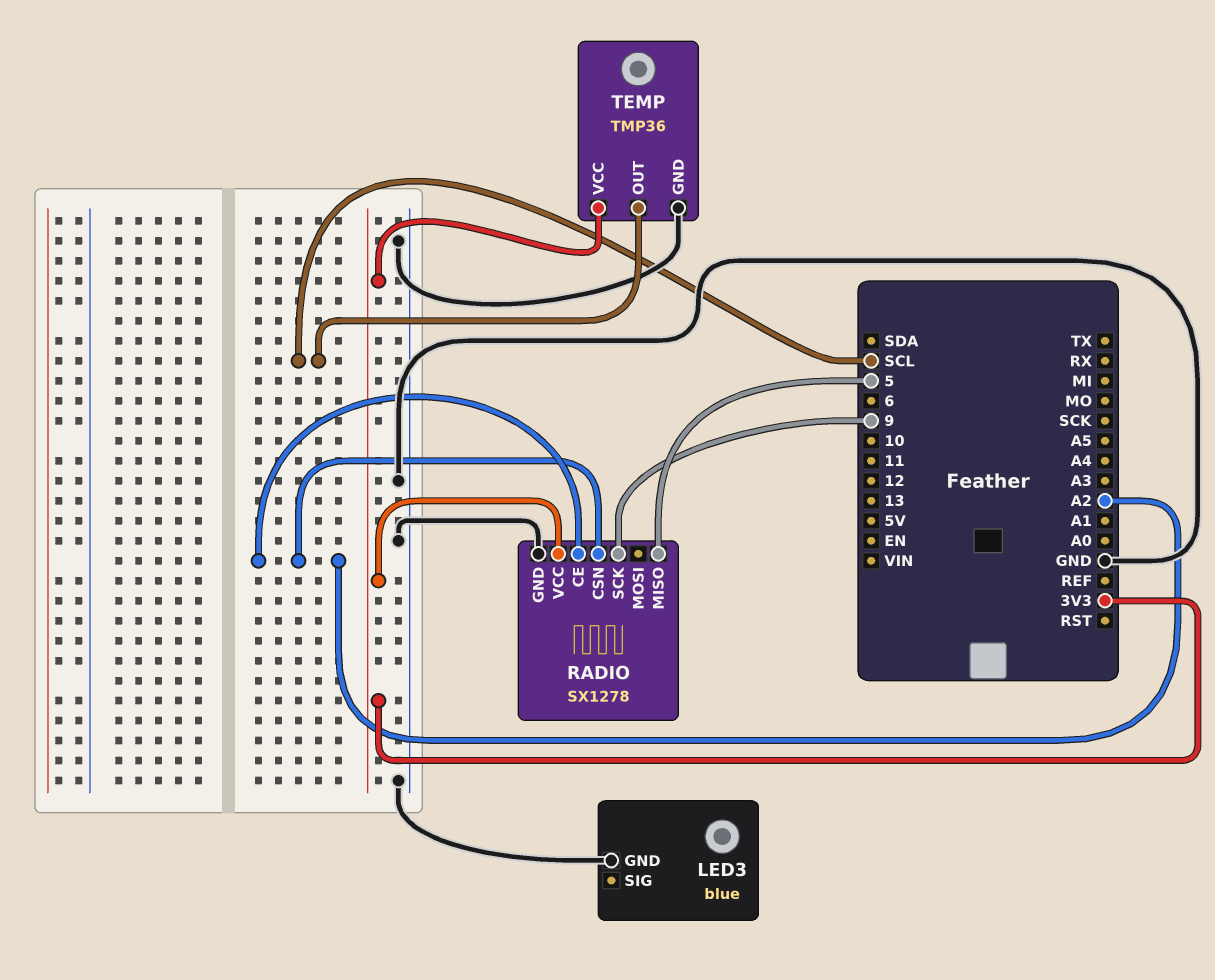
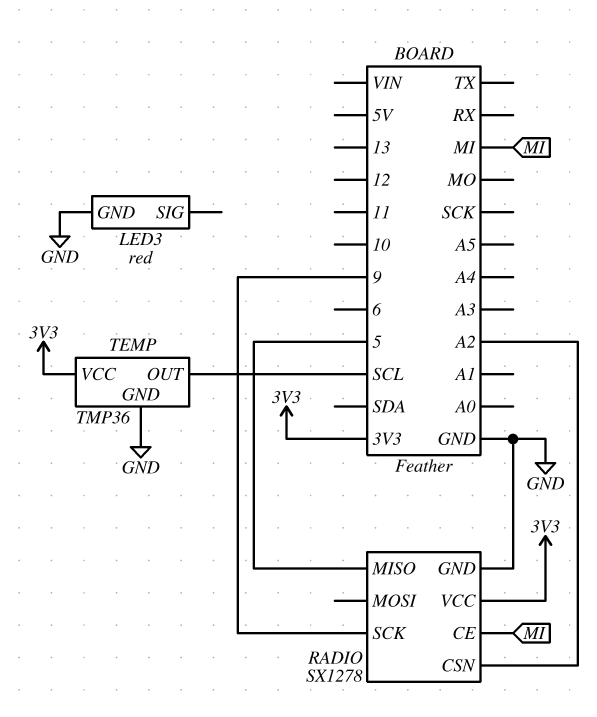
LED3: blue -> red
RADIO pin CE: A2 -> MI

